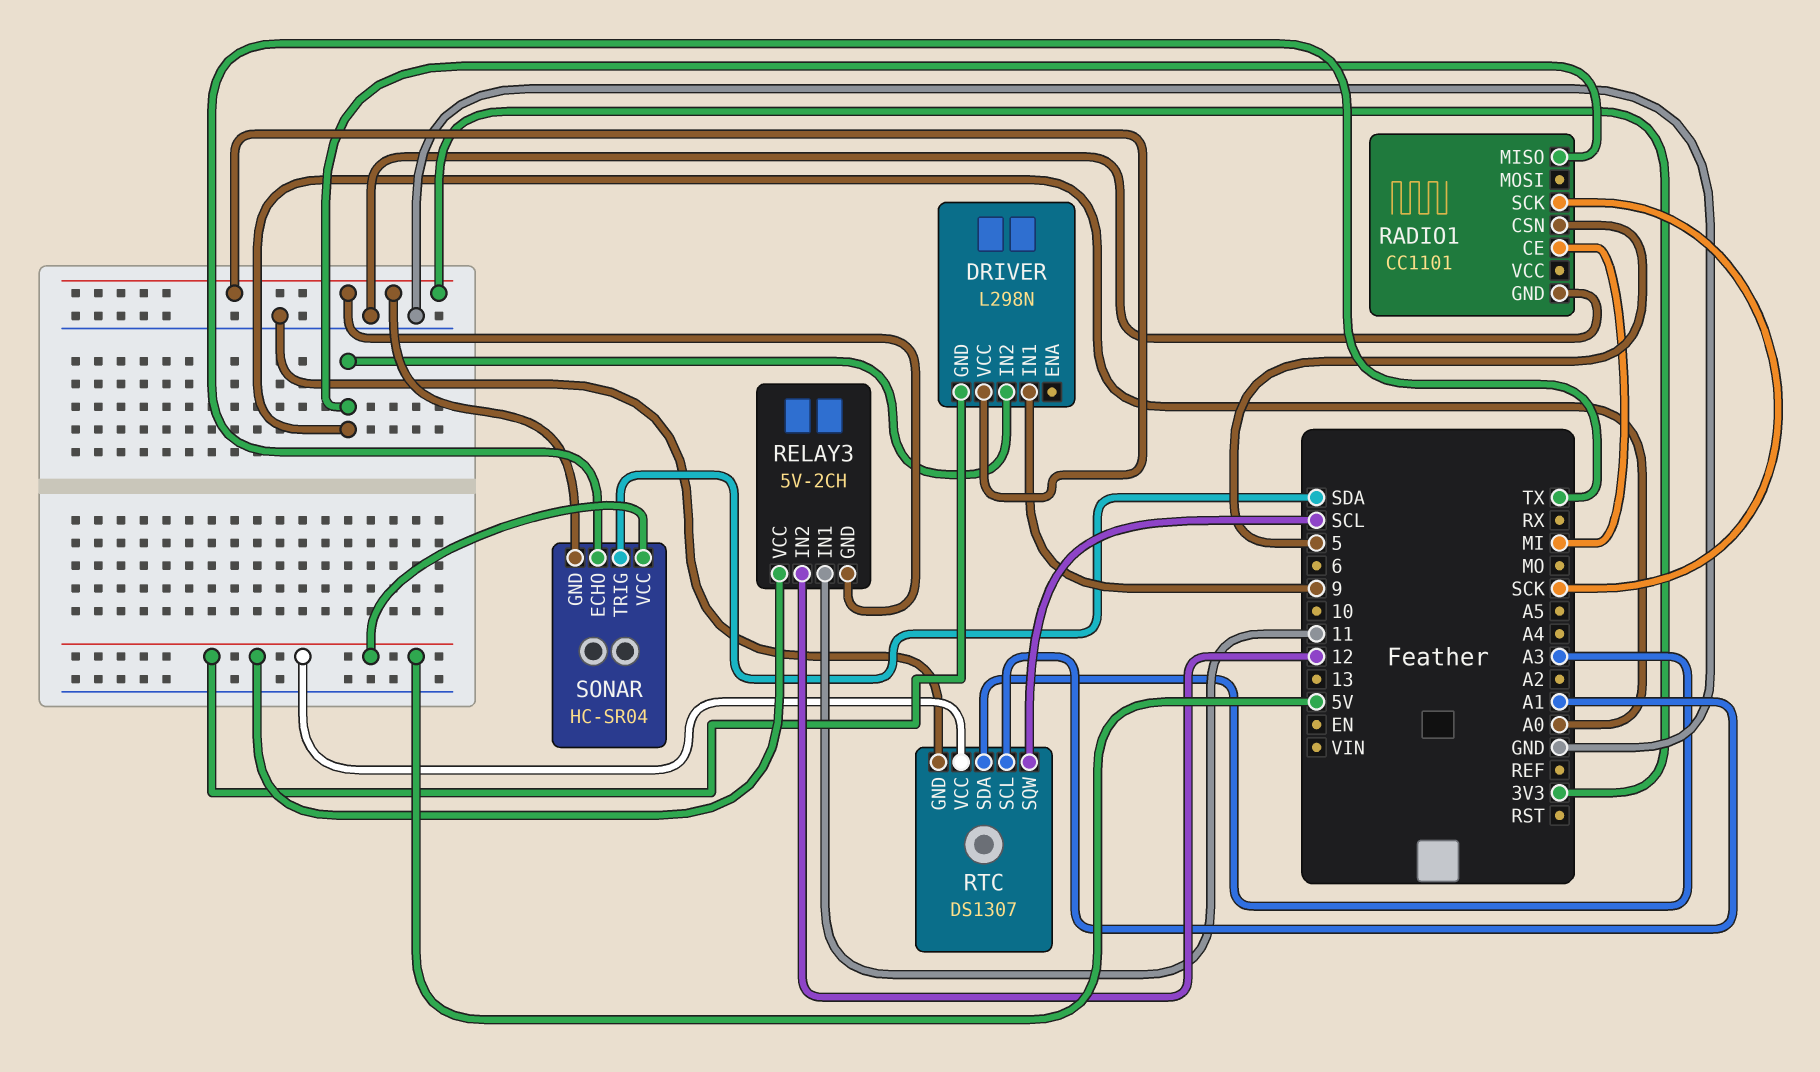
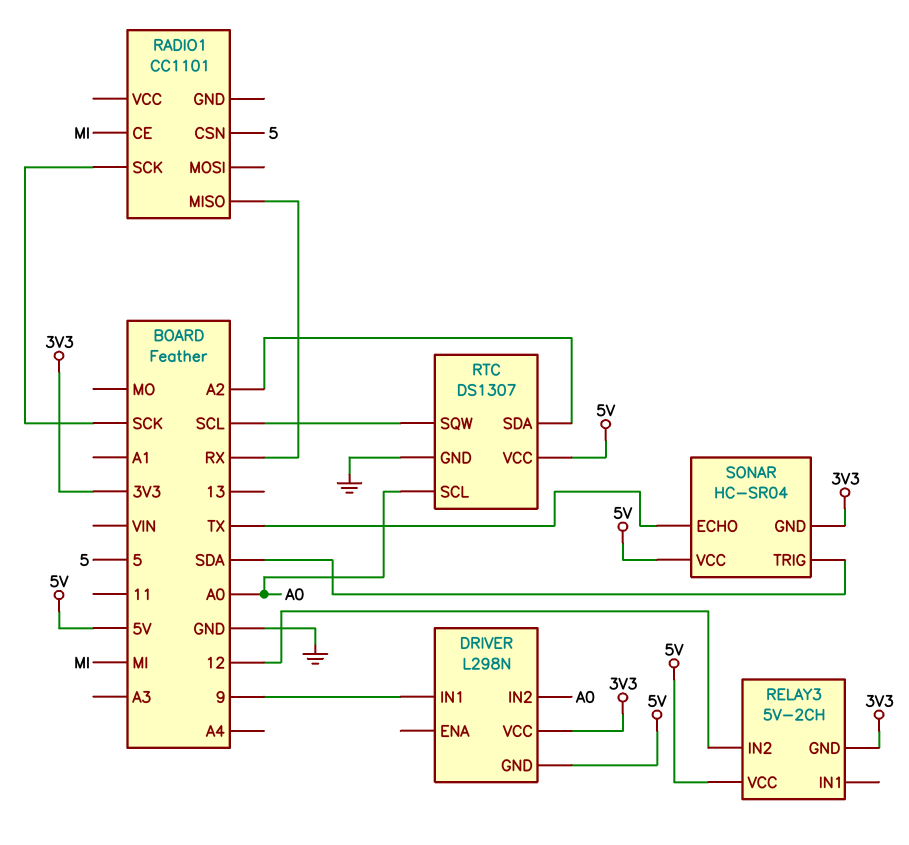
RADIO1 pin GND: GND -> none
RADIO1 pin MISO: A0 -> RX
RELAY3 pin IN1: 11 -> none
RTC pin SCL: A1 -> A0
RTC pin SDA: A3 -> A2

